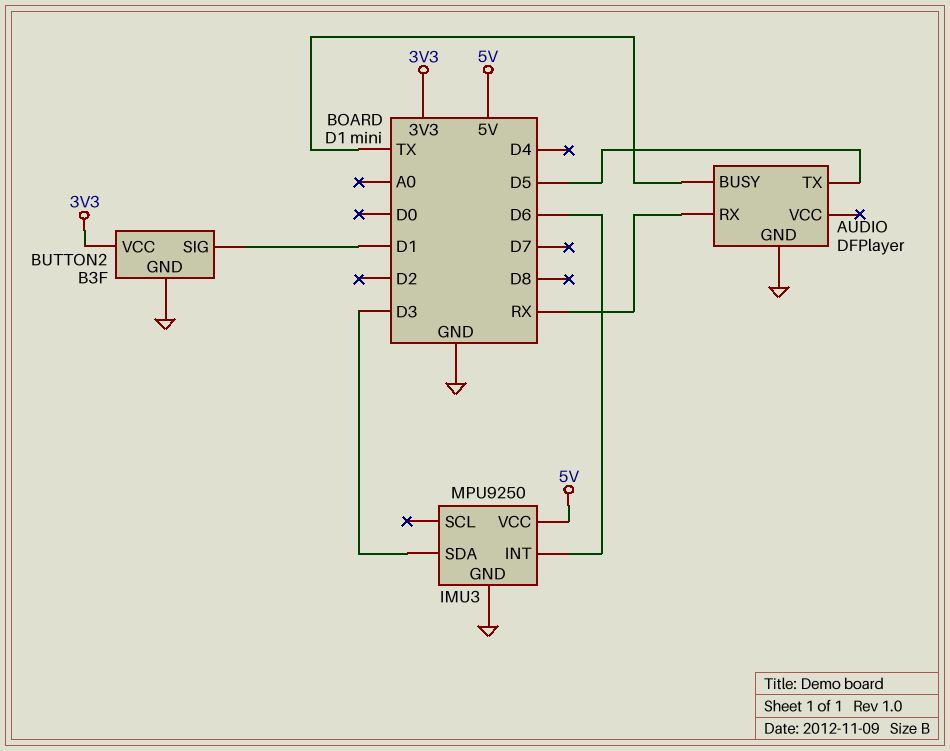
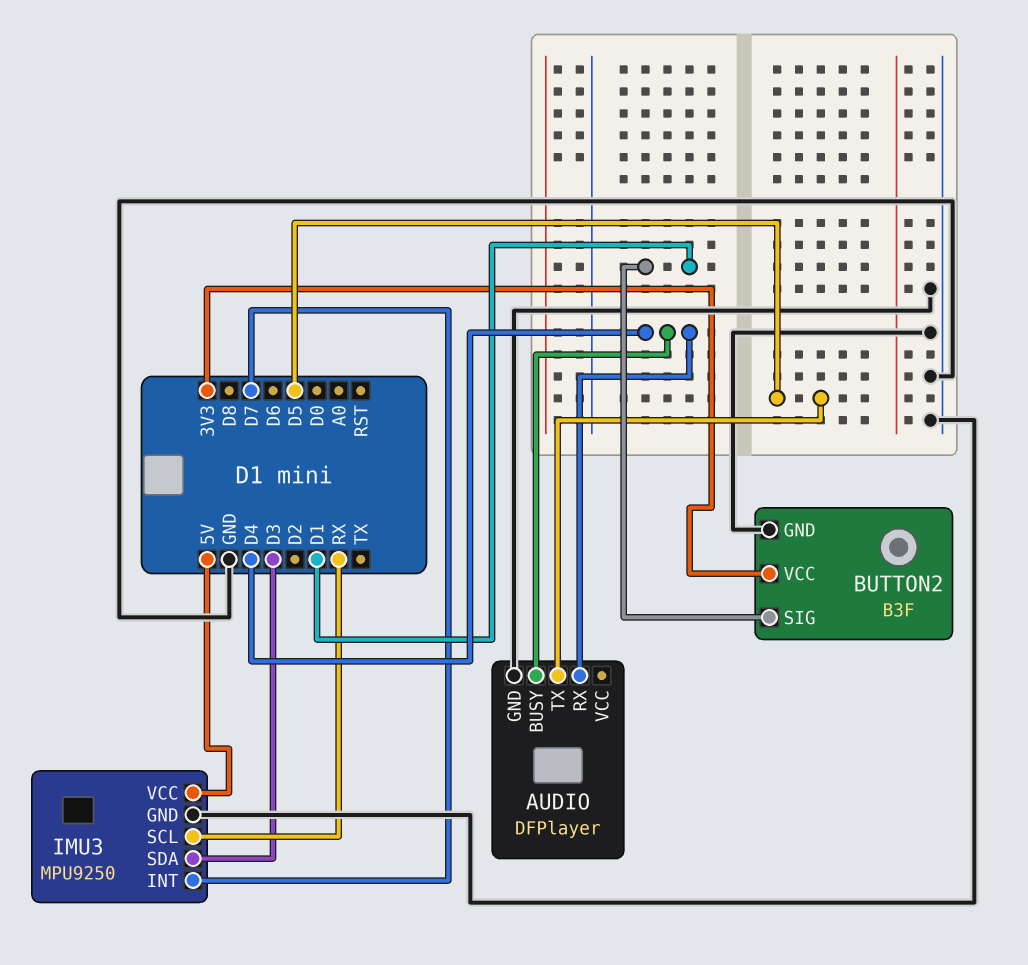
AUDIO pin BUSY: TX -> D4
AUDIO pin RX: RX -> D4
IMU3 pin INT: D6 -> D7
IMU3 pin SCL: none -> RX

